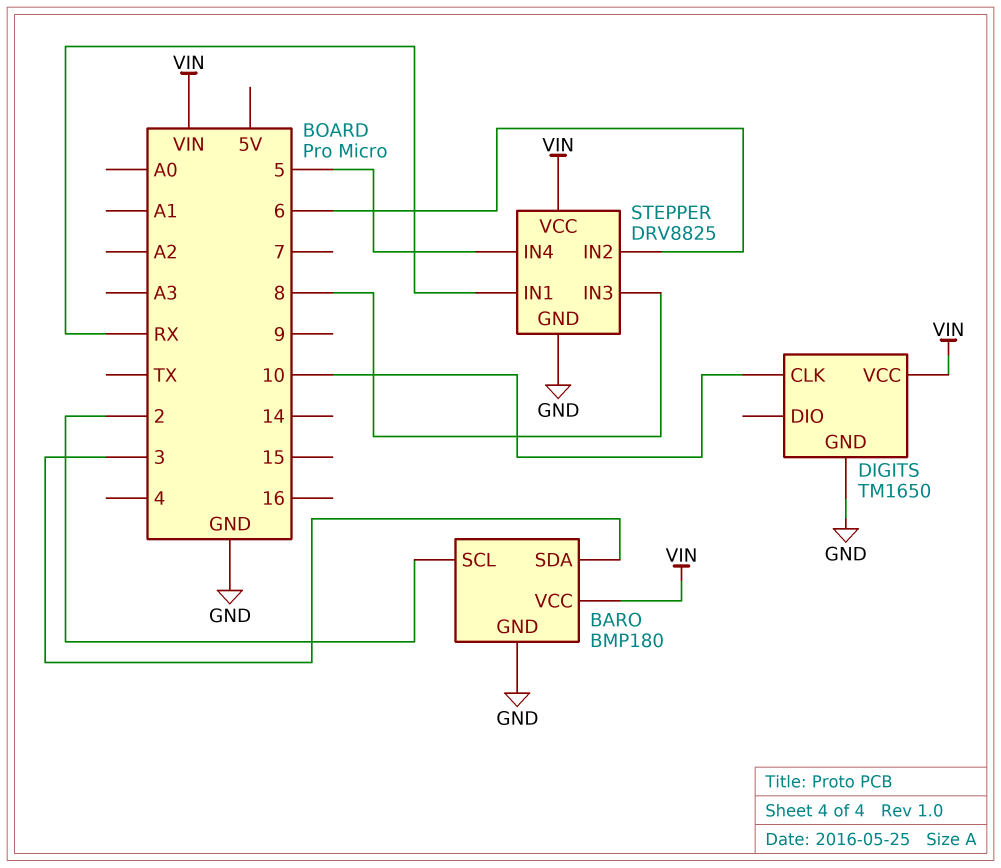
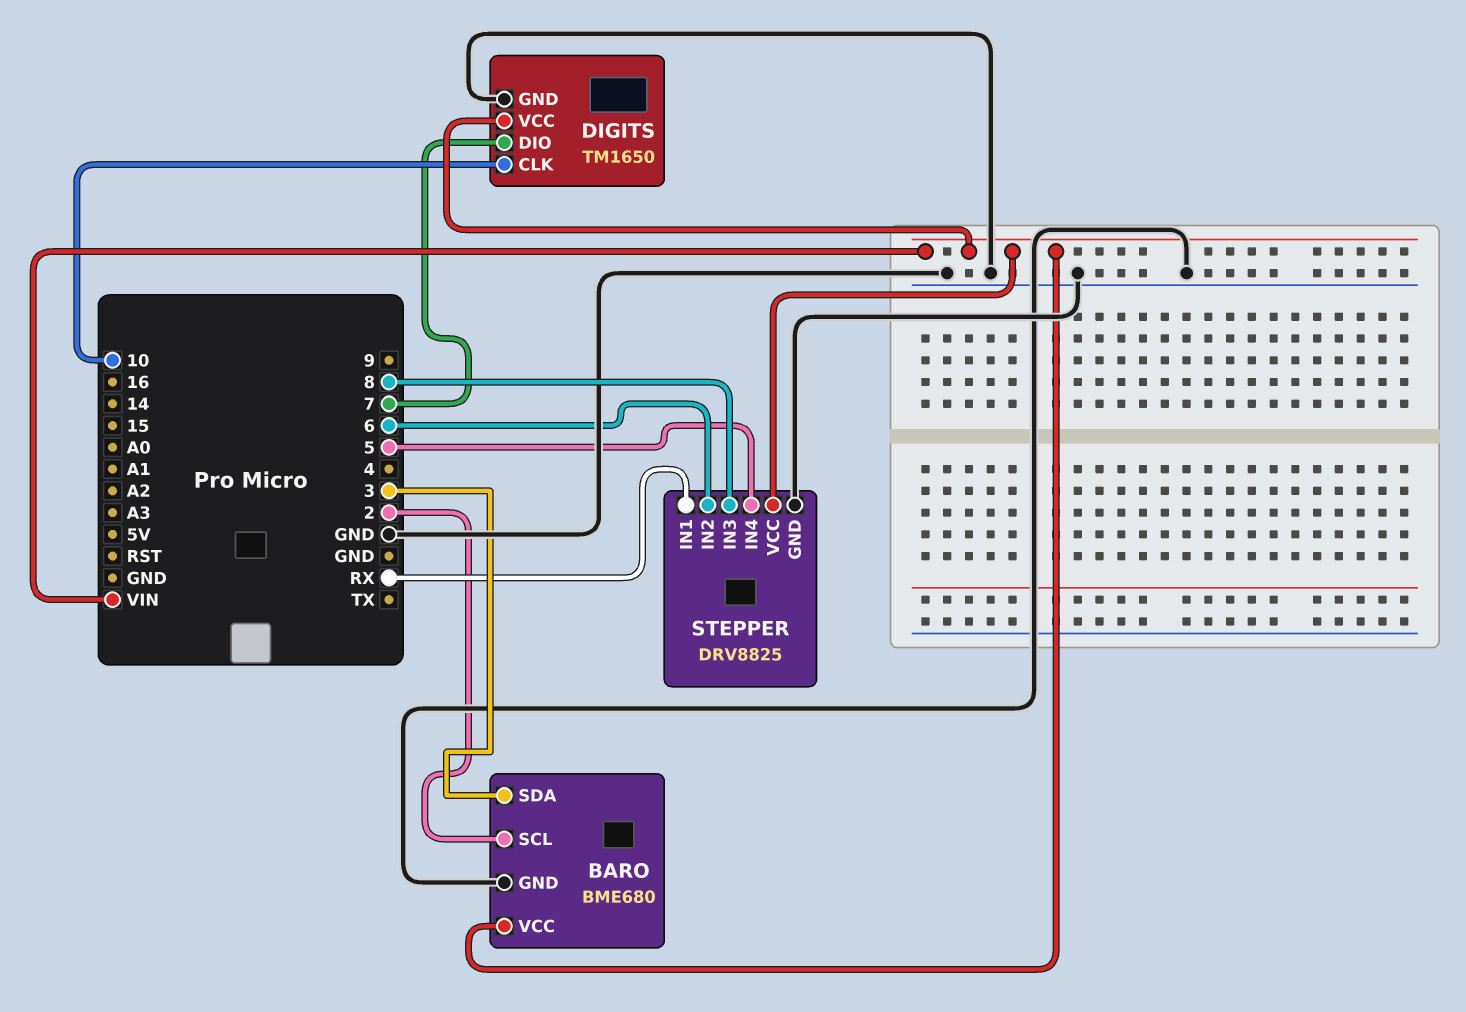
BARO: BMP180 -> BME680
DIGITS pin DIO: none -> 7

